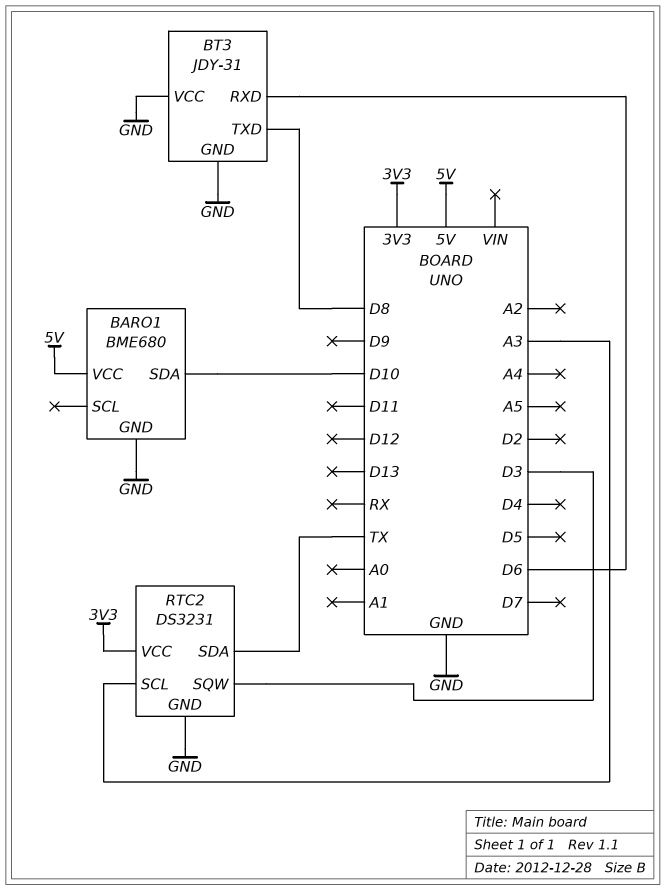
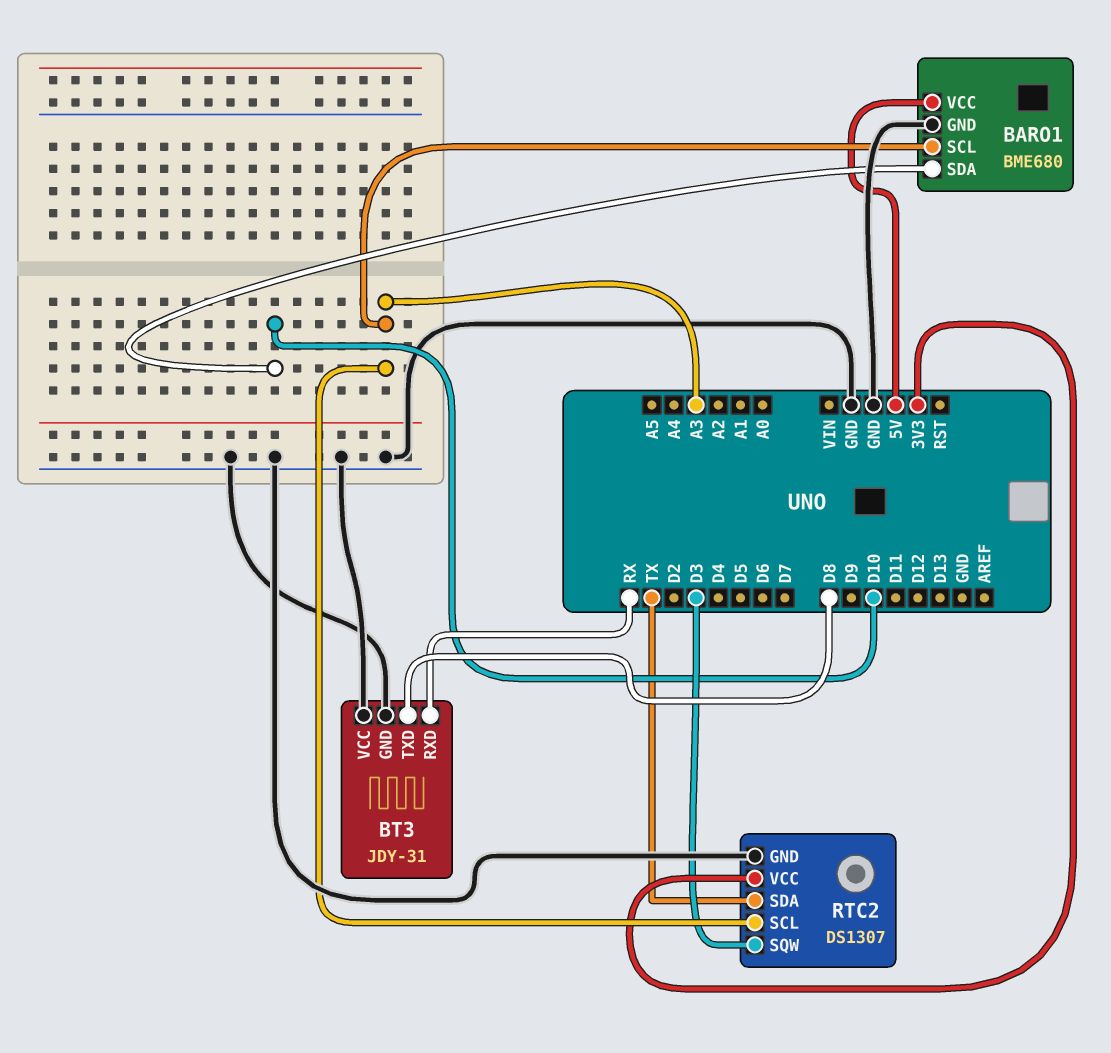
BARO1 pin SCL: none -> A3
BT3 pin RXD: D6 -> RX
RTC2: DS3231 -> DS1307

